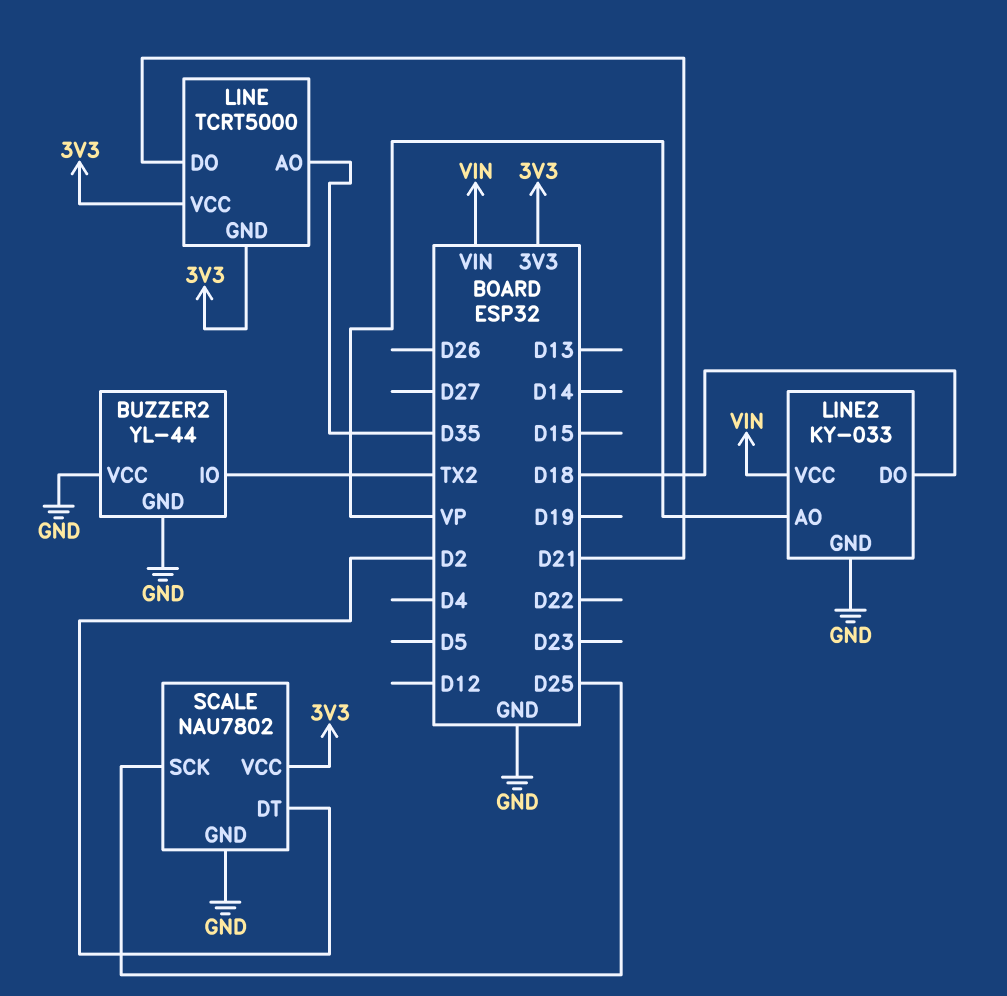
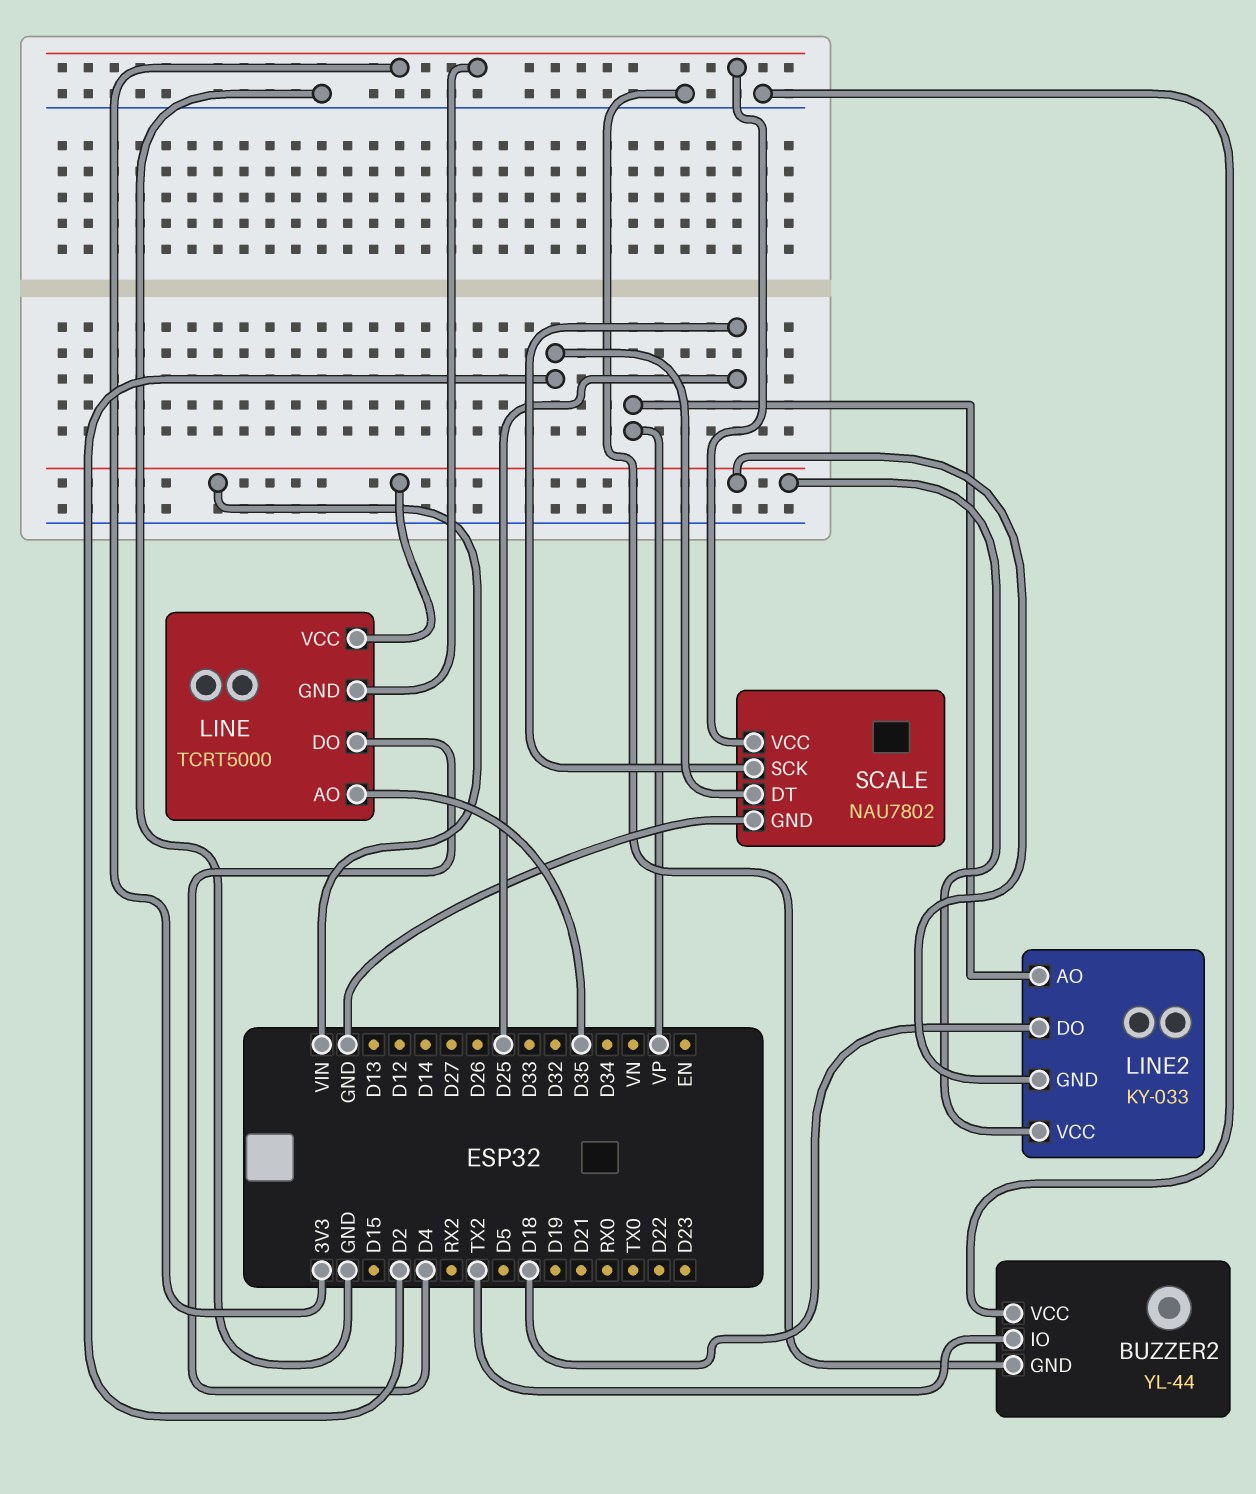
LINE pin DO: D21 -> D4
LINE pin VCC: 3V3 -> VIN
LINE2 pin GND: GND -> VIN

